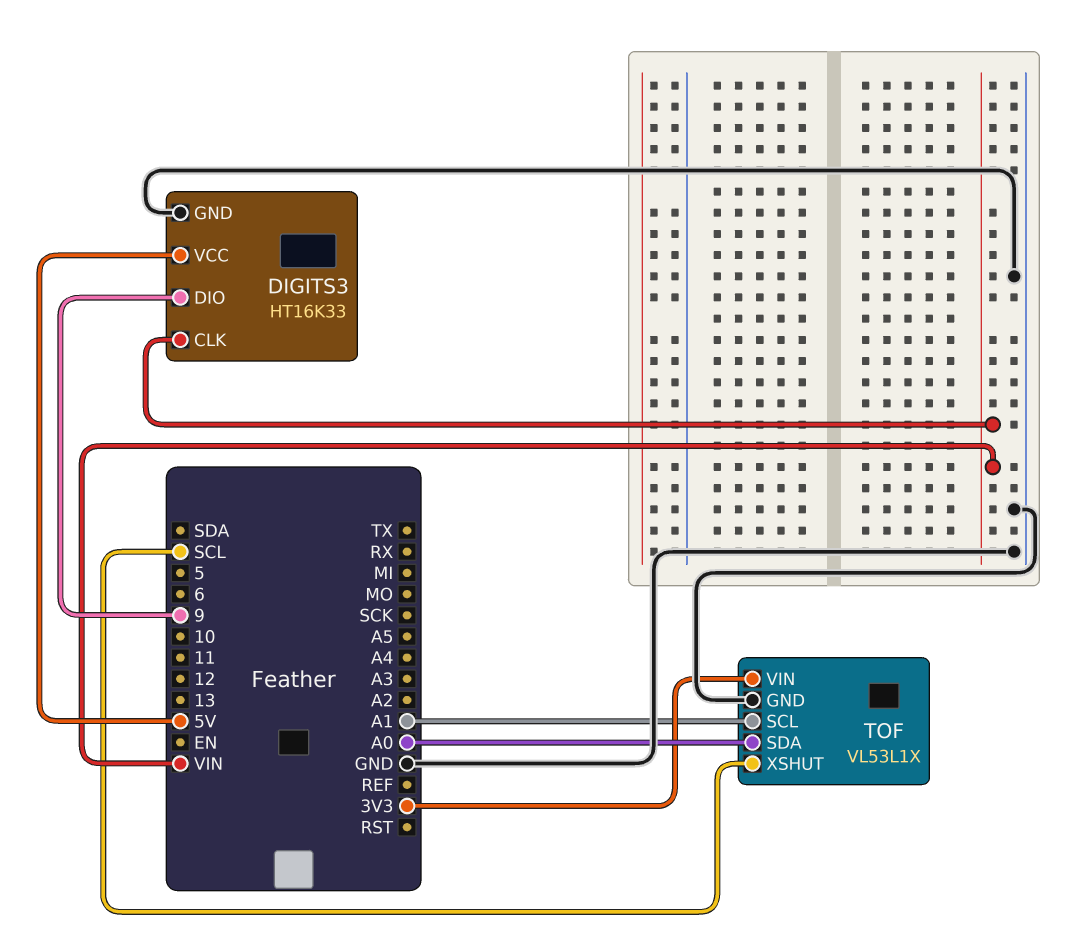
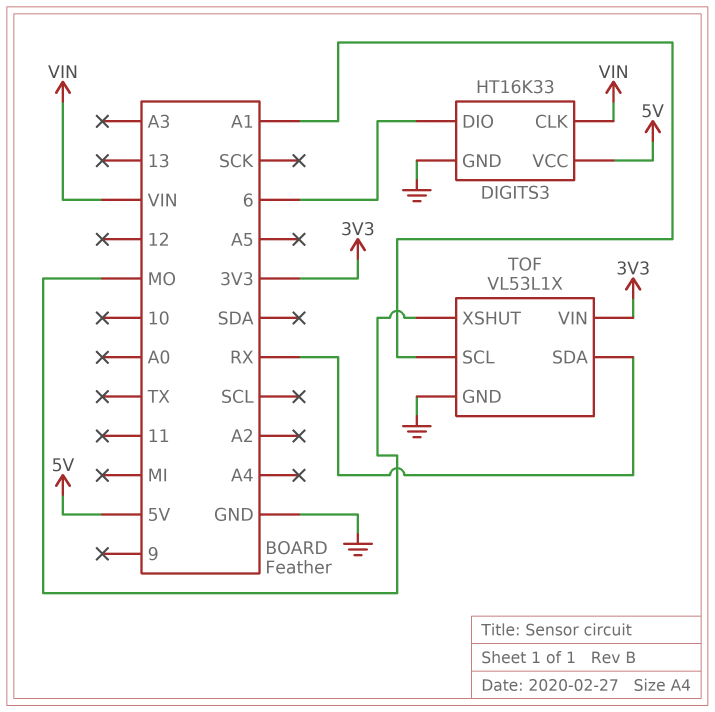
DIGITS3 pin DIO: 9 -> 6
TOF pin SDA: A0 -> RX
TOF pin XSHUT: SCL -> MO

